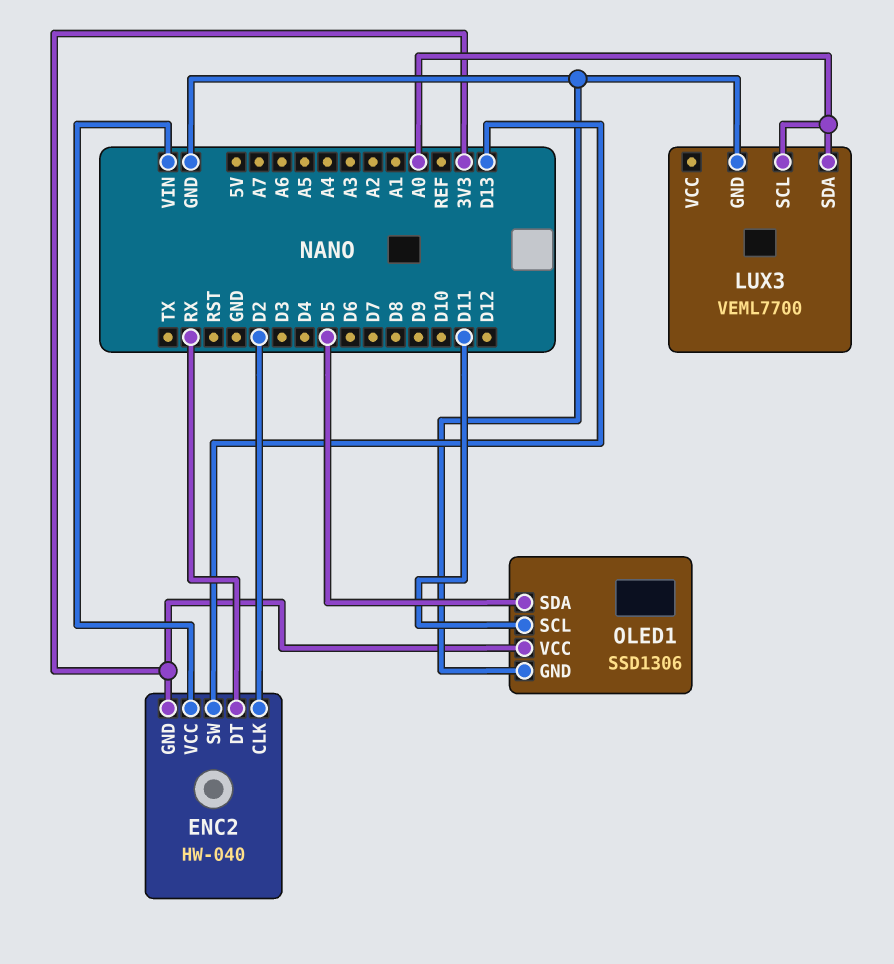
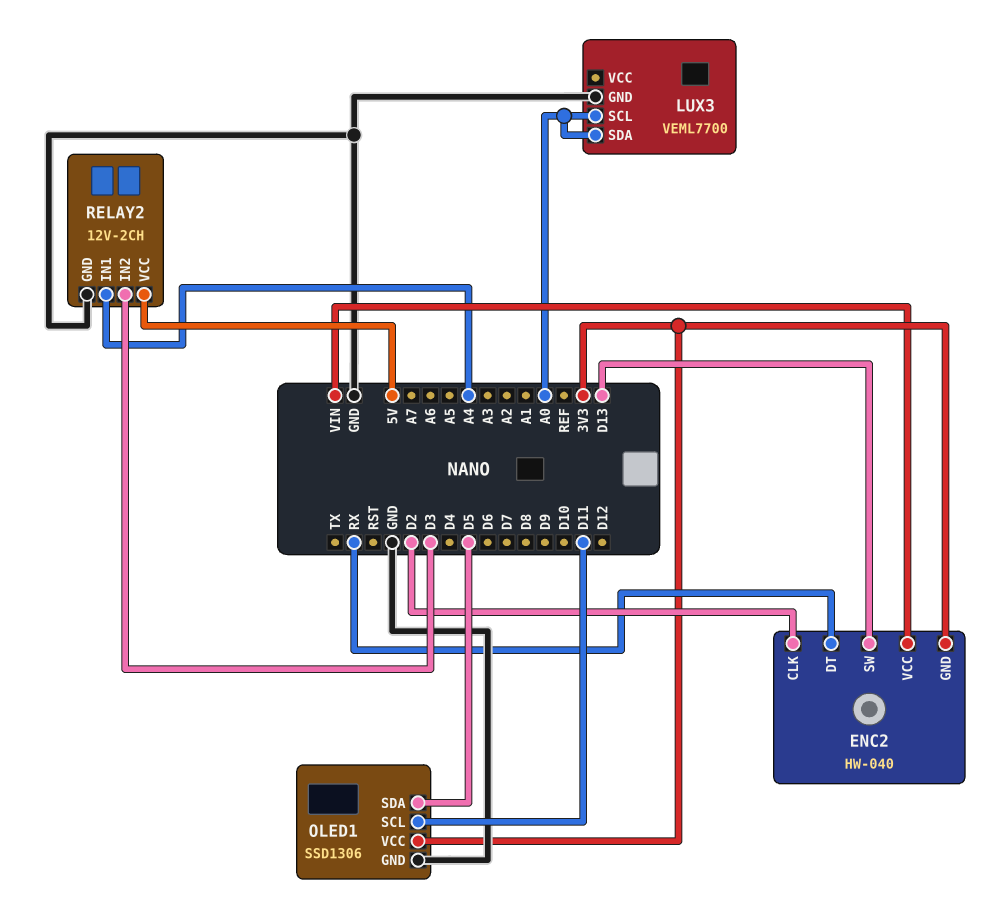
RELAY2: none -> 12V-2CH
RELAY2 pin GND: none -> GND
RELAY2 pin IN1: none -> A4
RELAY2 pin IN2: none -> D3
RELAY2 pin VCC: none -> 5V

